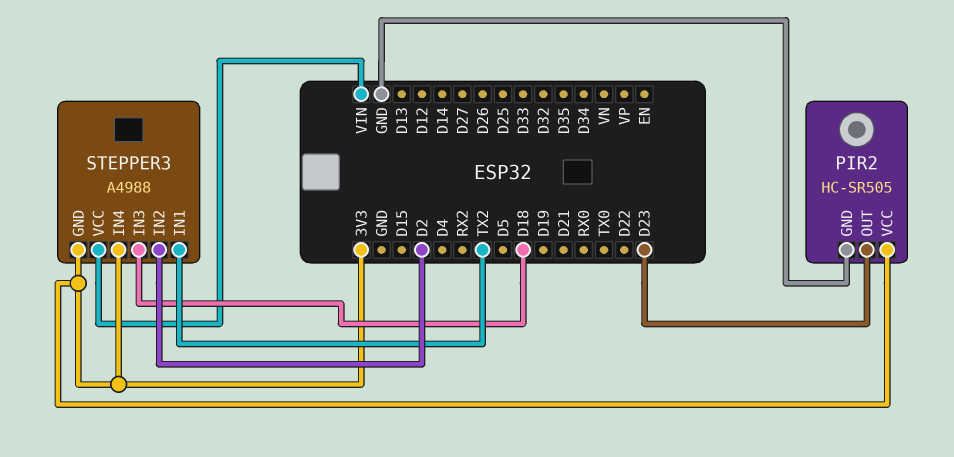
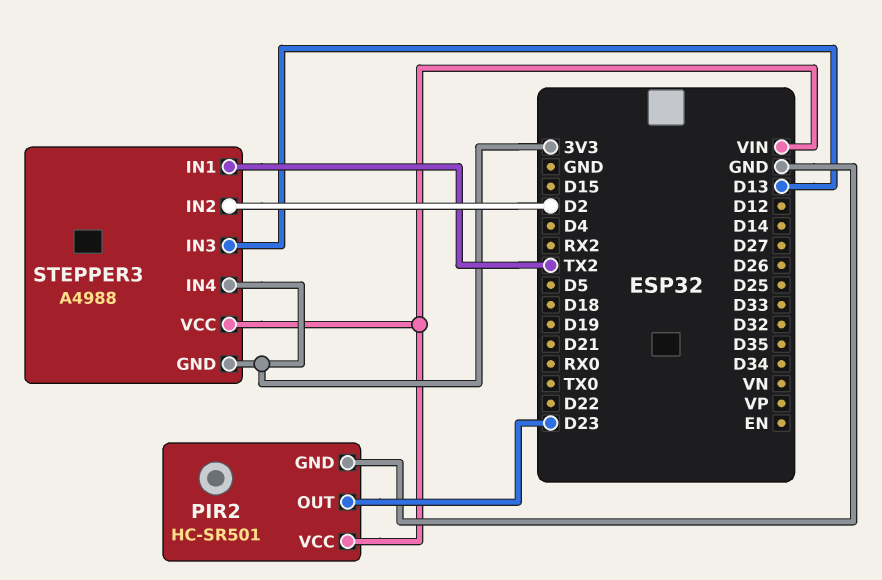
PIR2: HC-SR505 -> HC-SR501
PIR2 pin VCC: 3V3 -> VIN
STEPPER3 pin IN3: D18 -> D13

